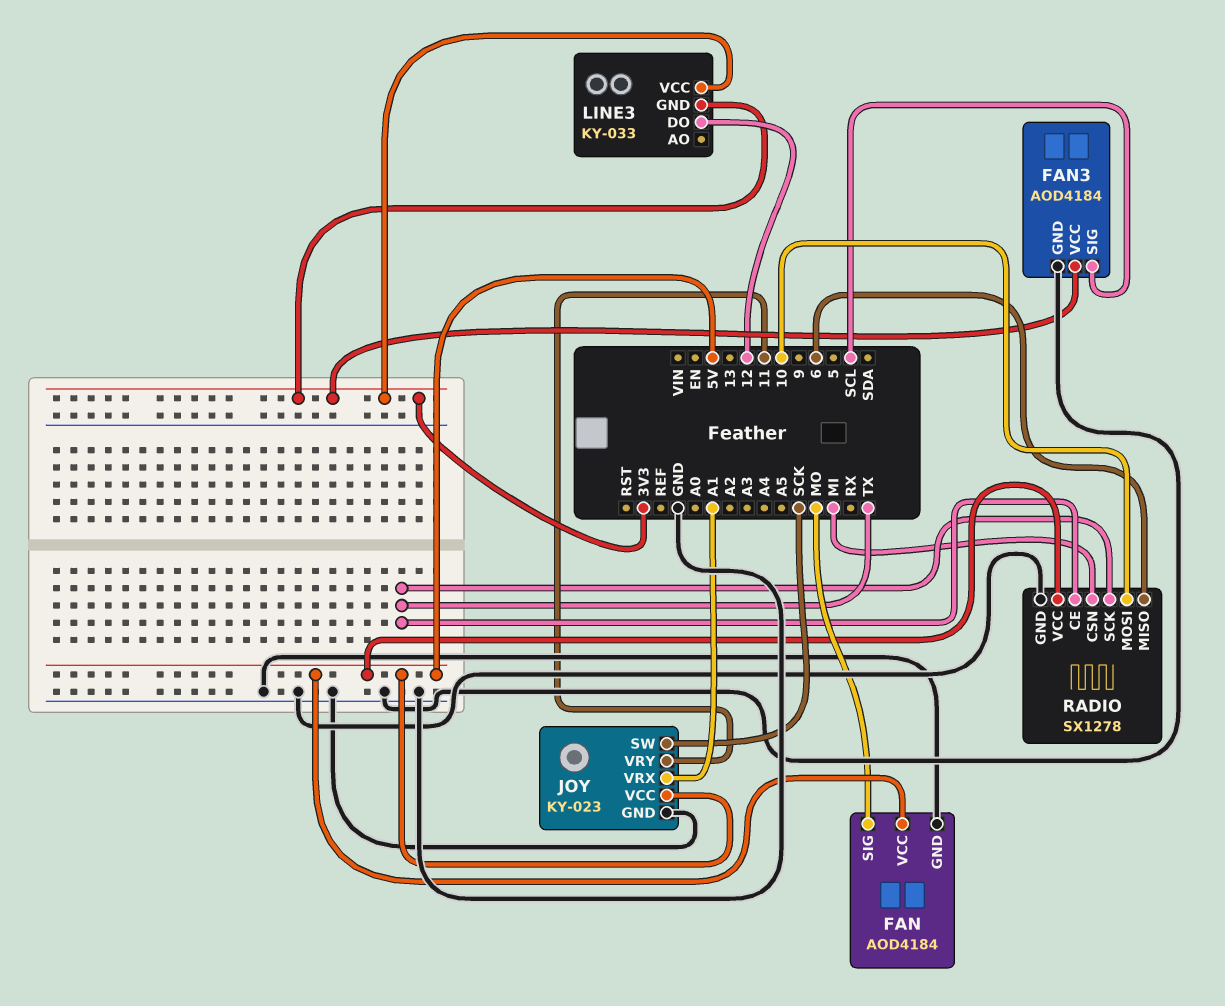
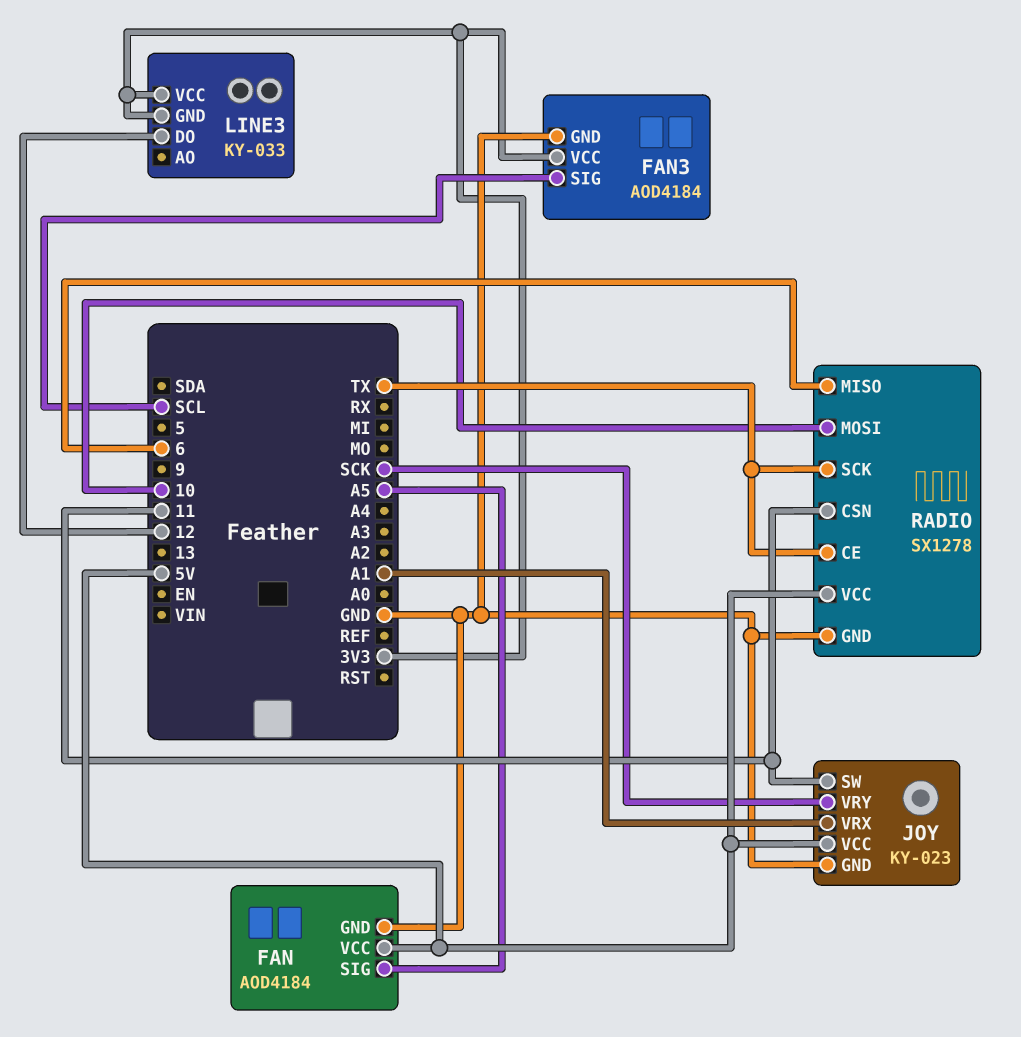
FAN pin SIG: MO -> A5
JOY pin SW: SCK -> 11
JOY pin VRY: 11 -> SCK
RADIO pin CSN: MI -> 11

